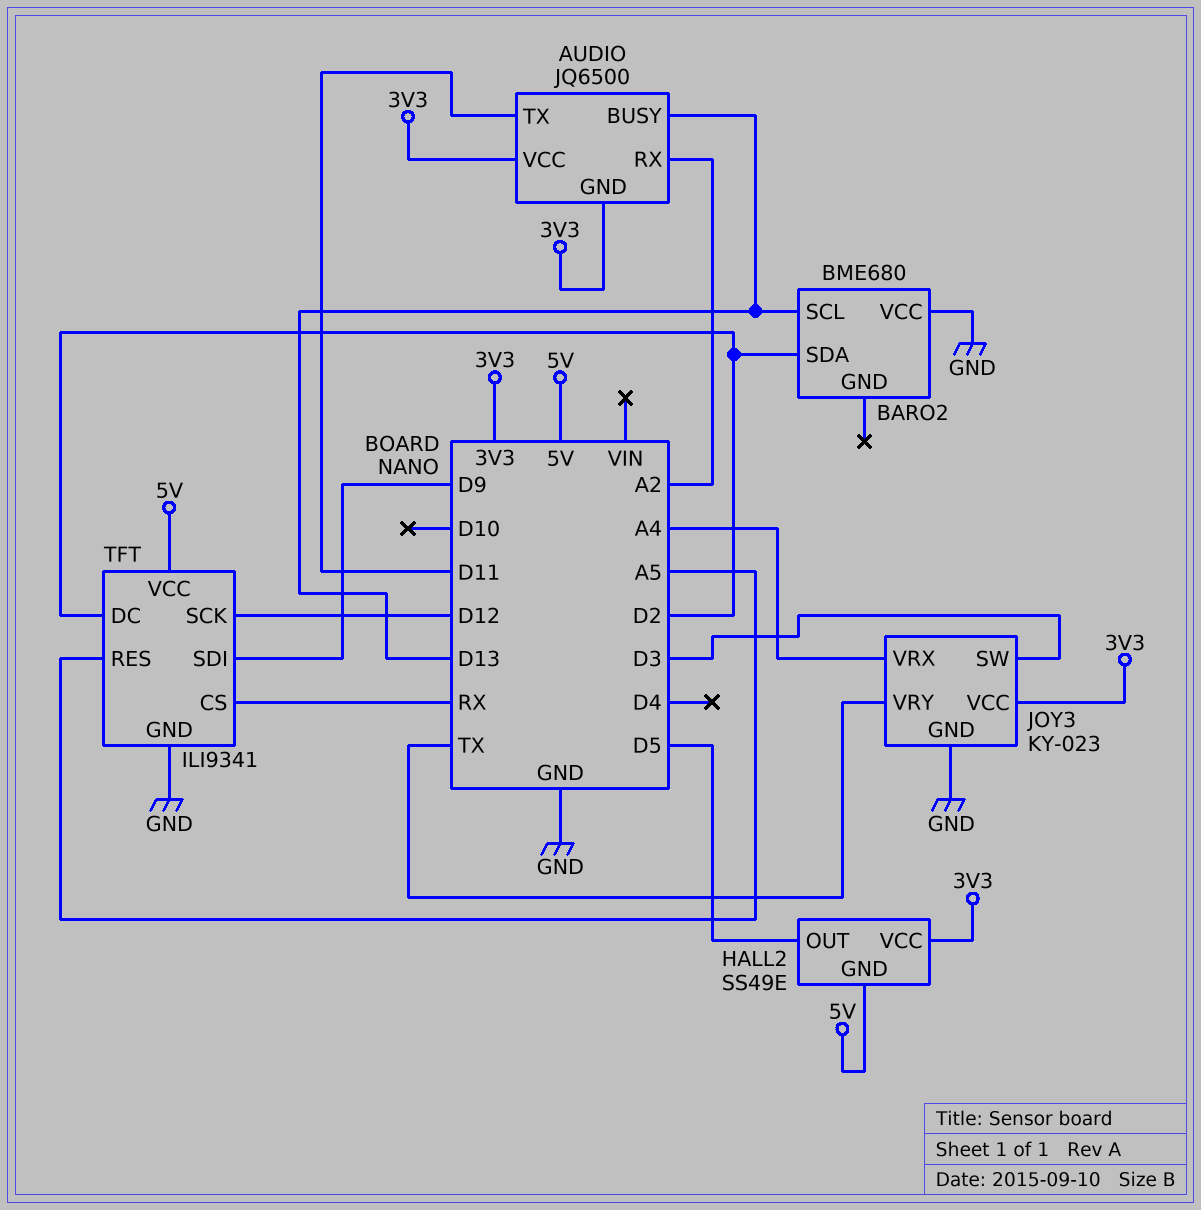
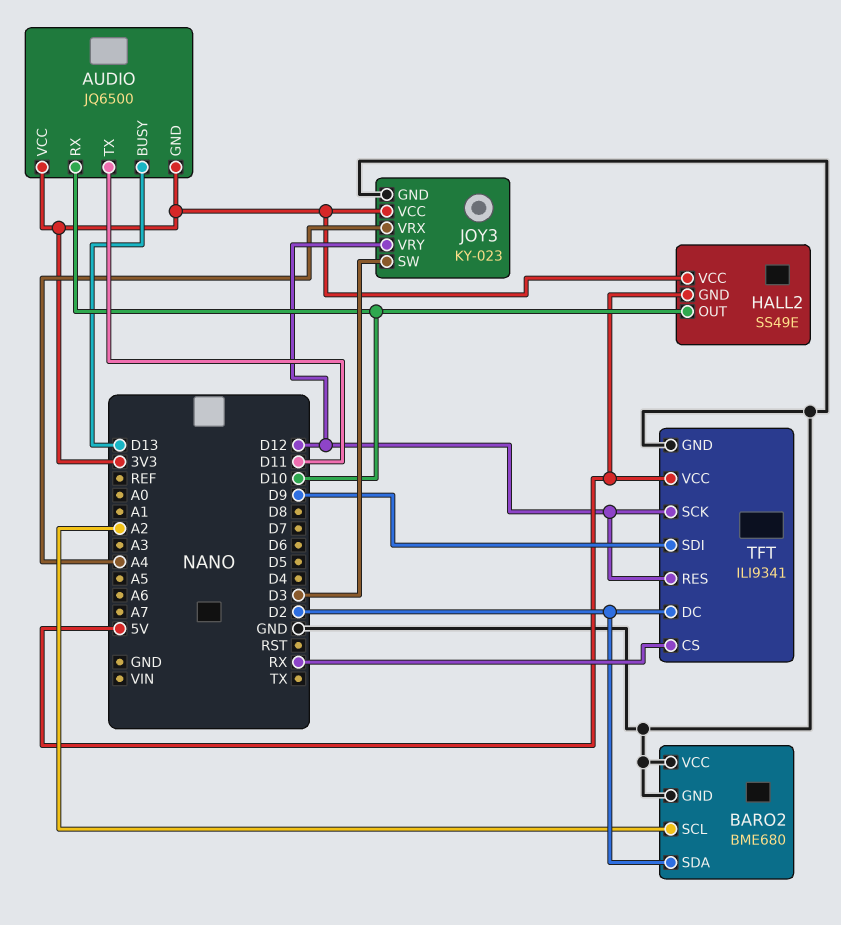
AUDIO pin RX: A2 -> D10
BARO2 pin GND: none -> GND
BARO2 pin SCL: D13 -> A2
HALL2 pin OUT: D5 -> D10
JOY3 pin VRY: TX -> D12
TFT pin RES: A5 -> D12

